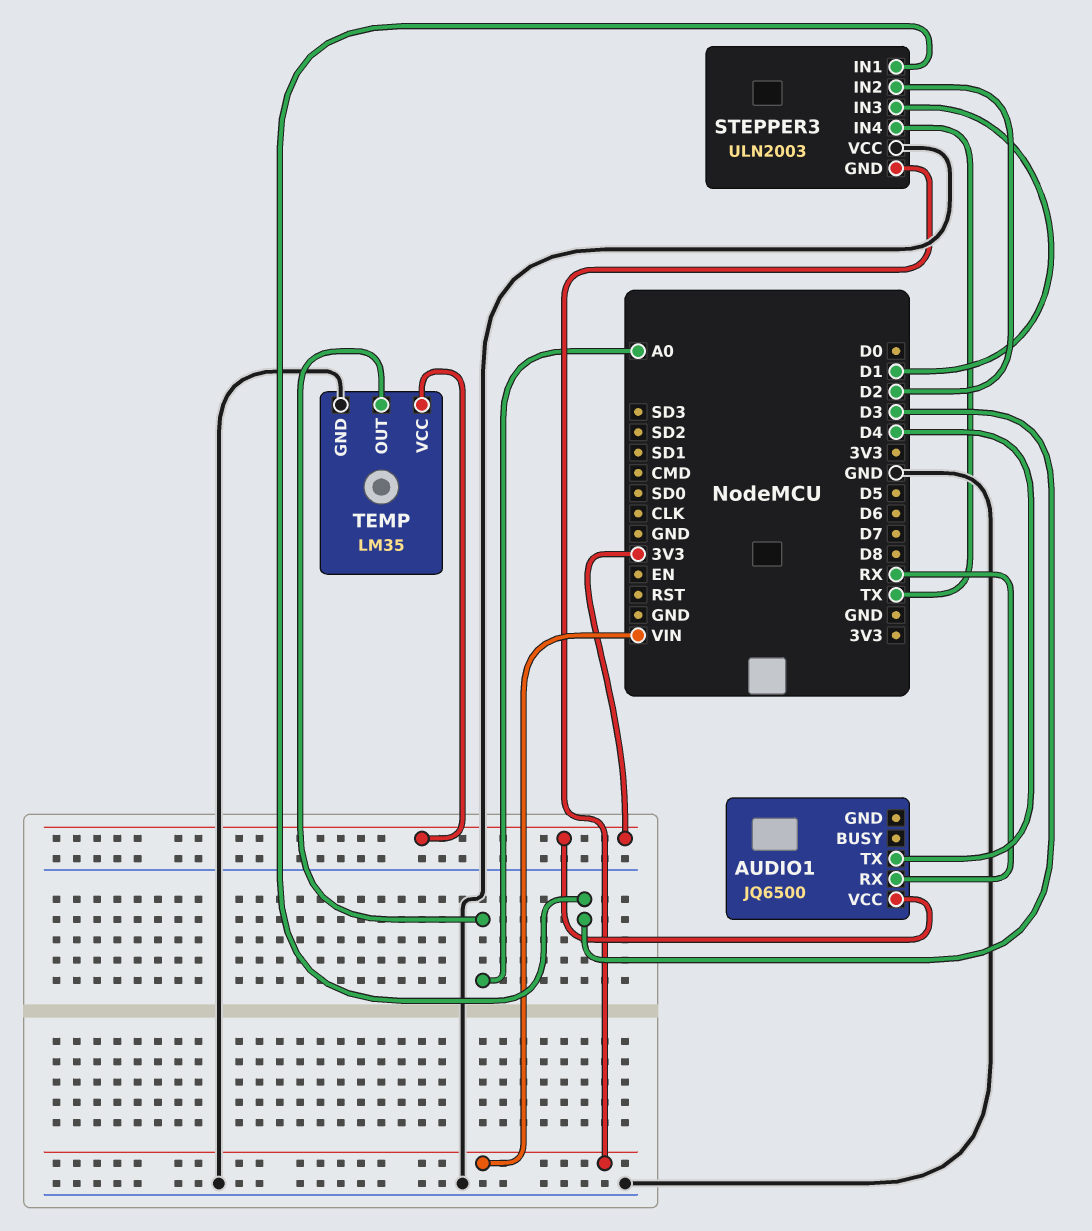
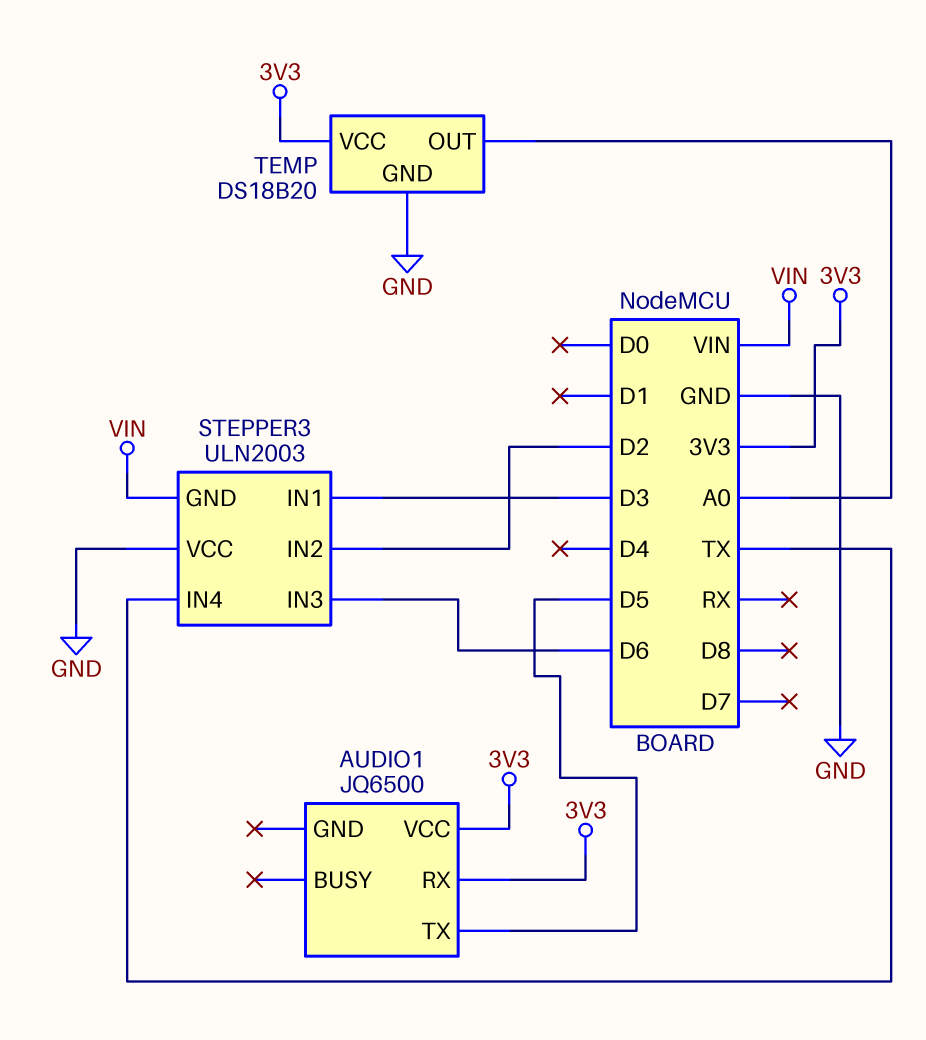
AUDIO1 pin RX: RX -> 3V3
AUDIO1 pin TX: D4 -> D5
STEPPER3 pin IN3: D1 -> D6
TEMP: LM35 -> DS18B20

